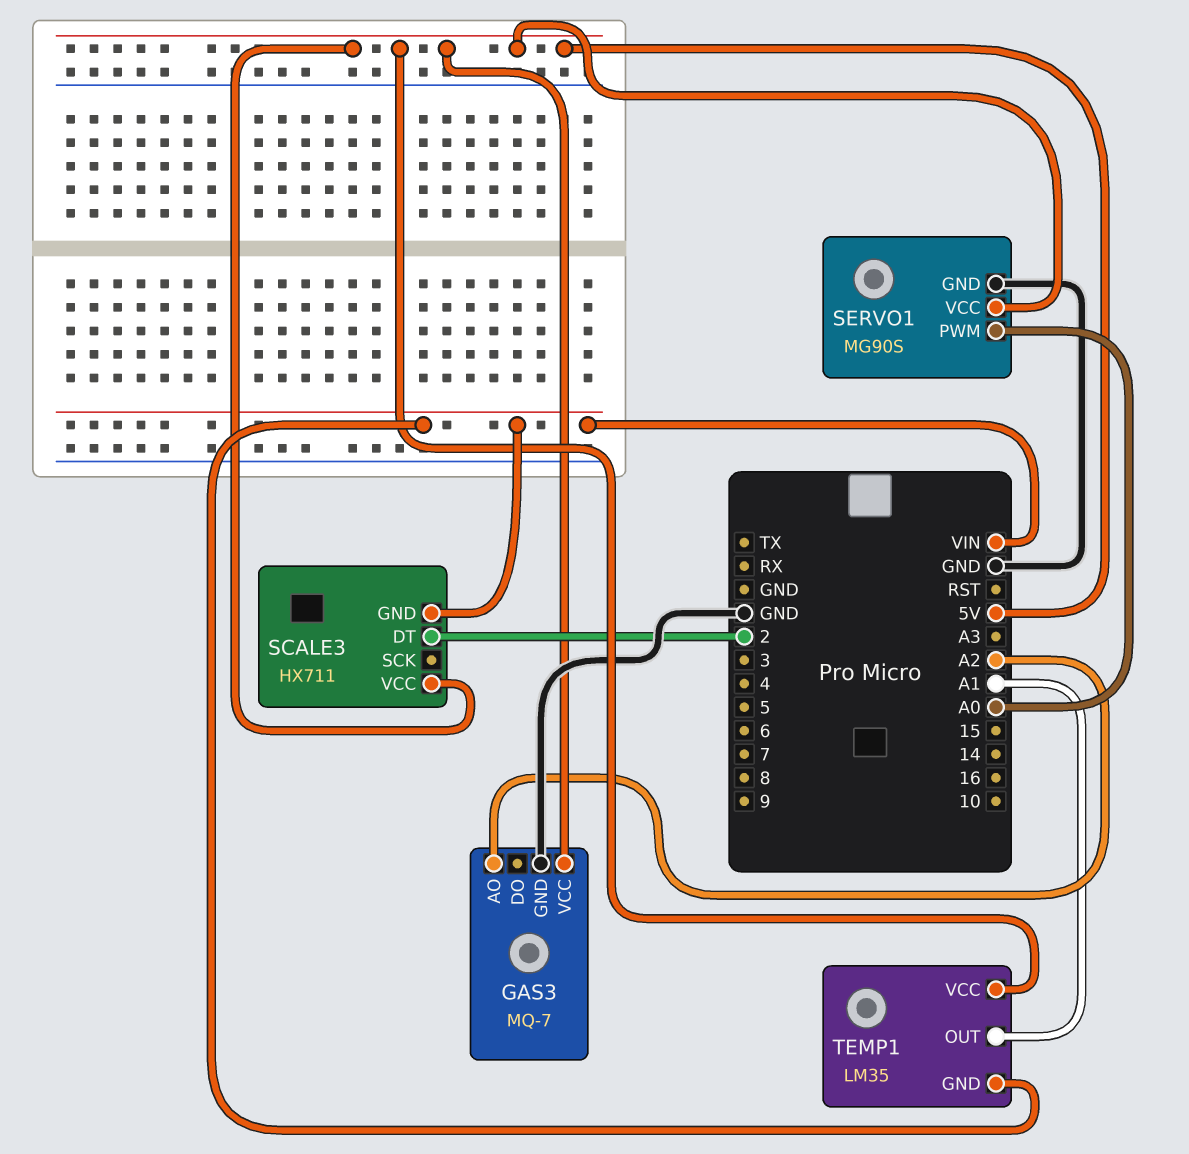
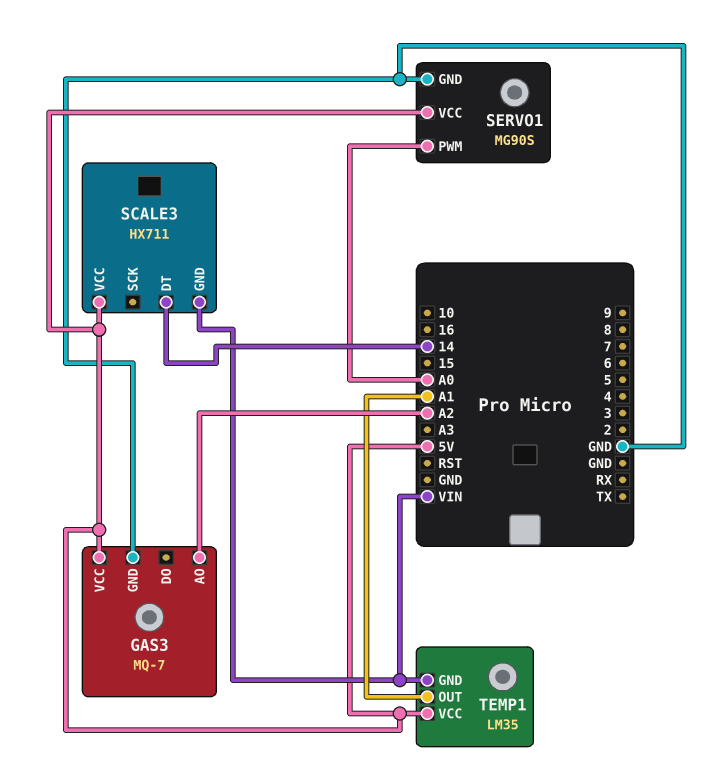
SCALE3 pin DT: 2 -> 14

